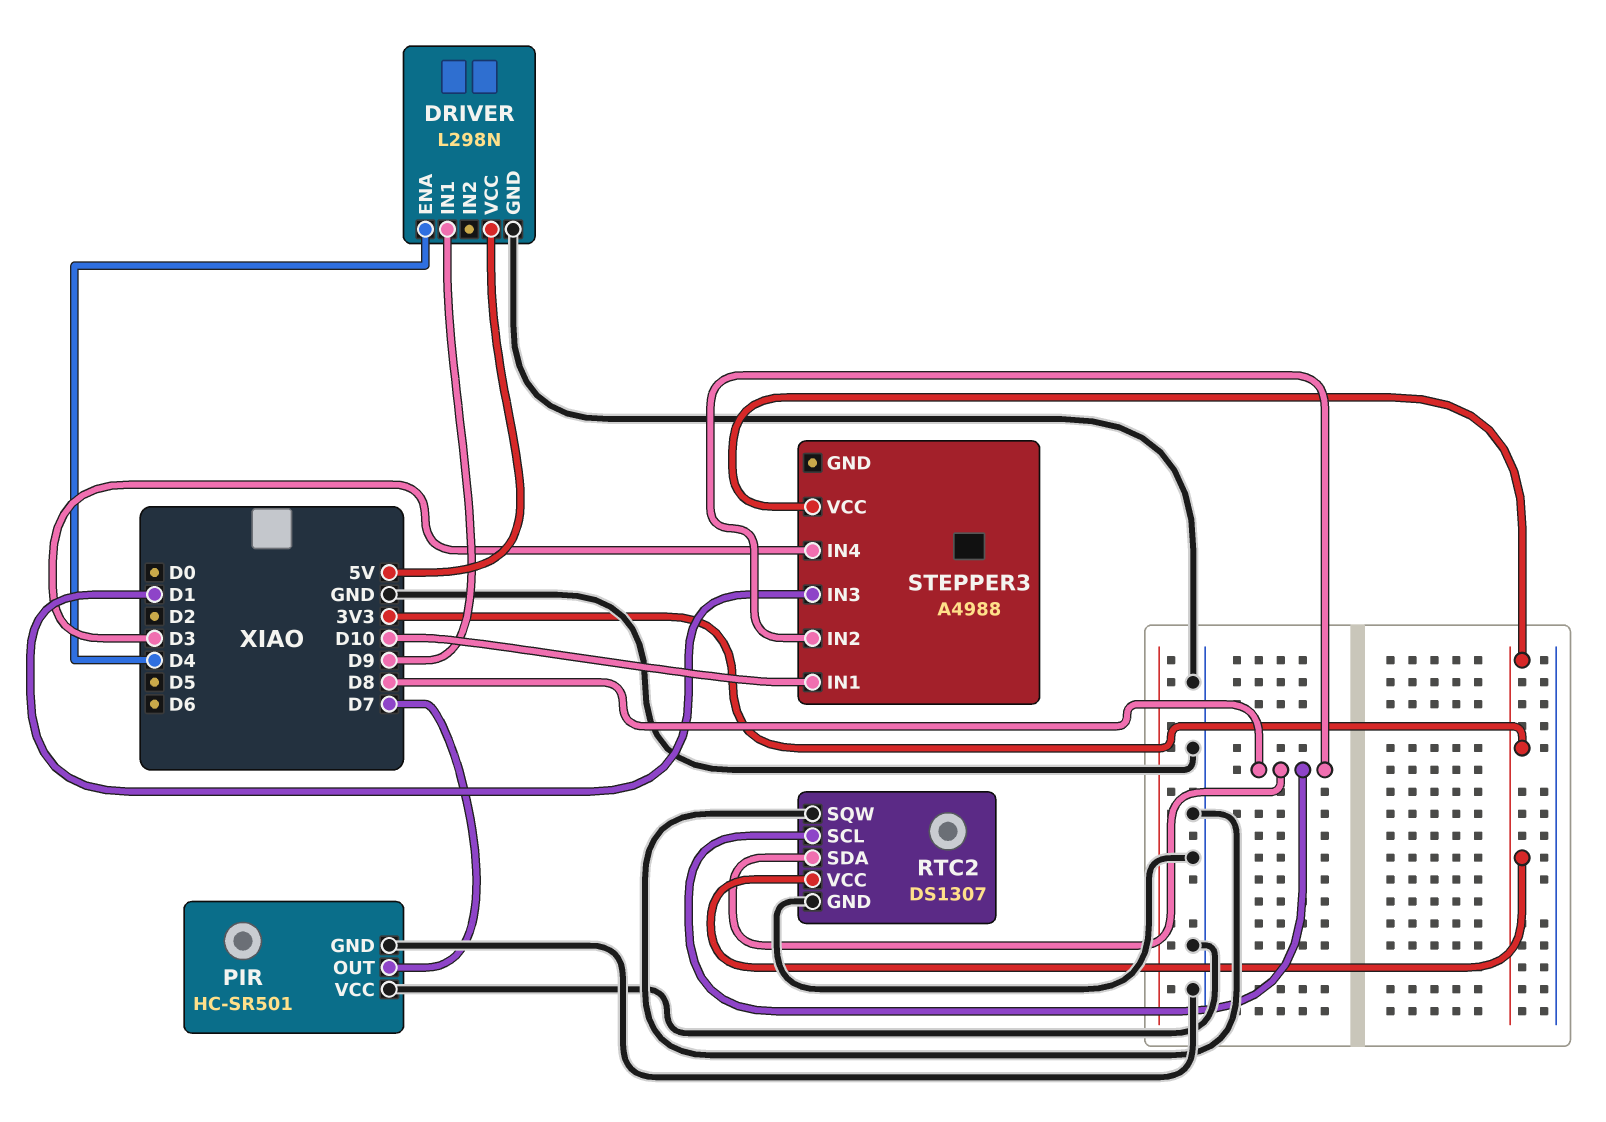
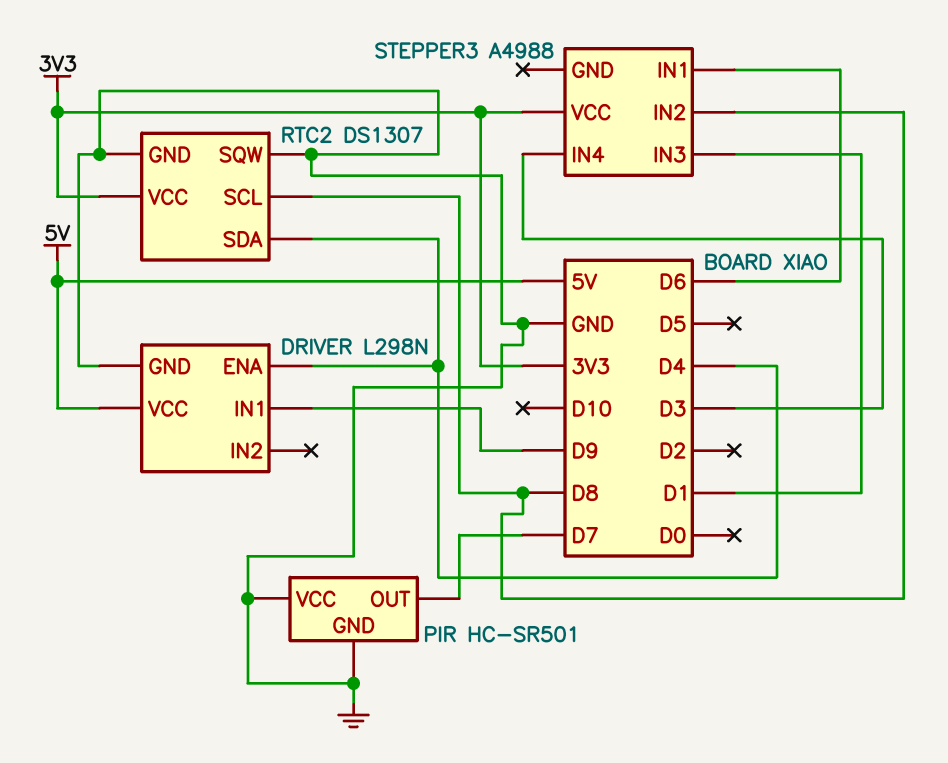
RTC2 pin SDA: D8 -> D4
STEPPER3 pin IN1: D10 -> D6

